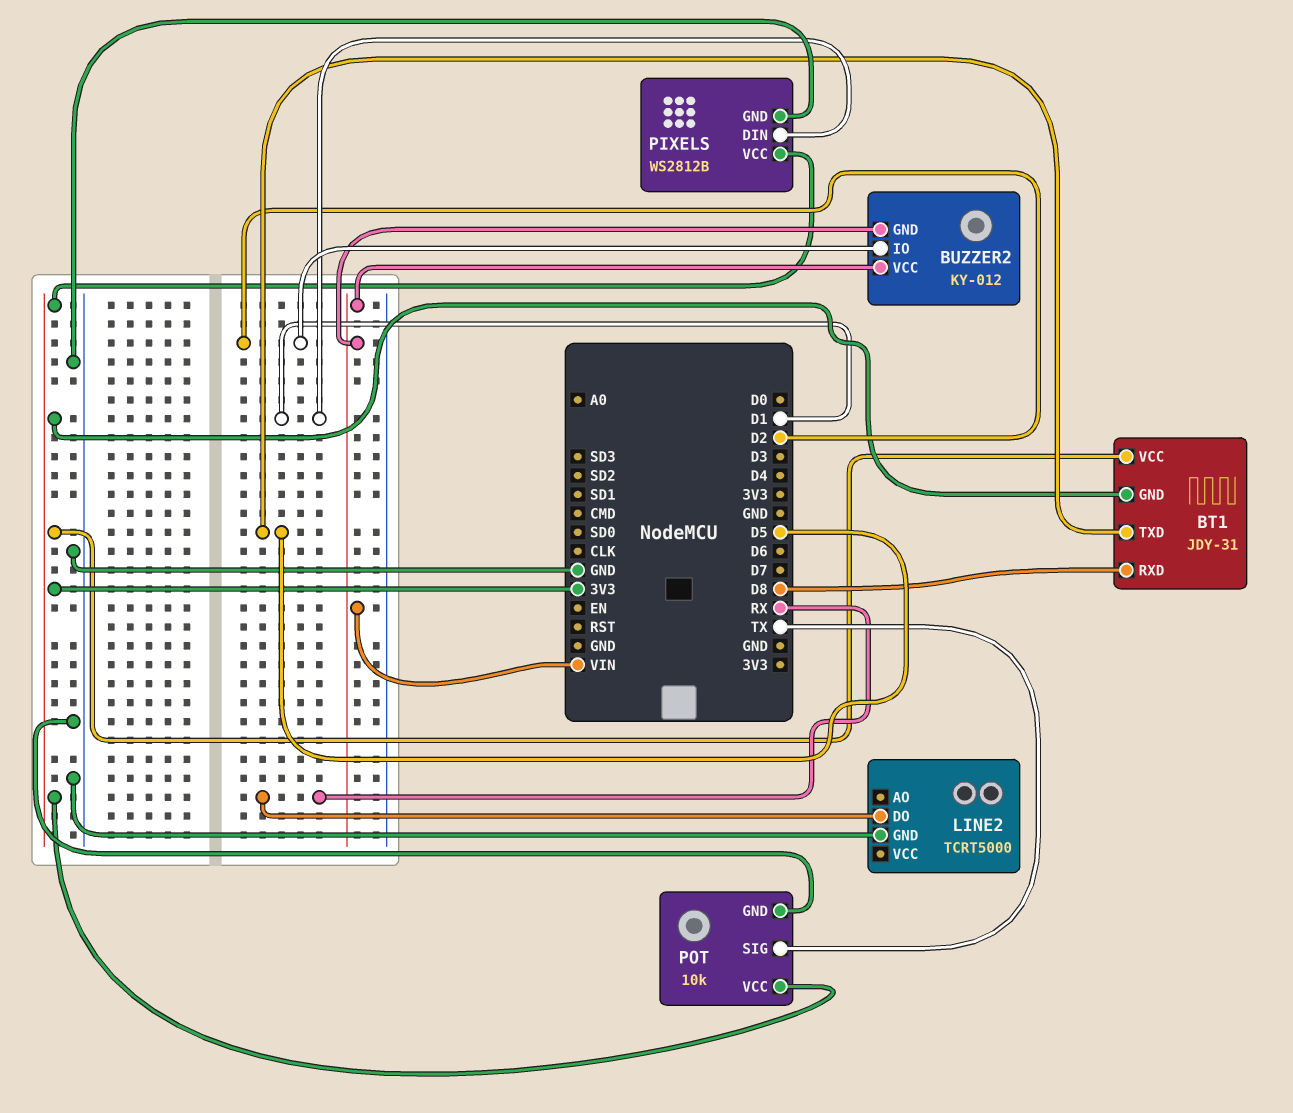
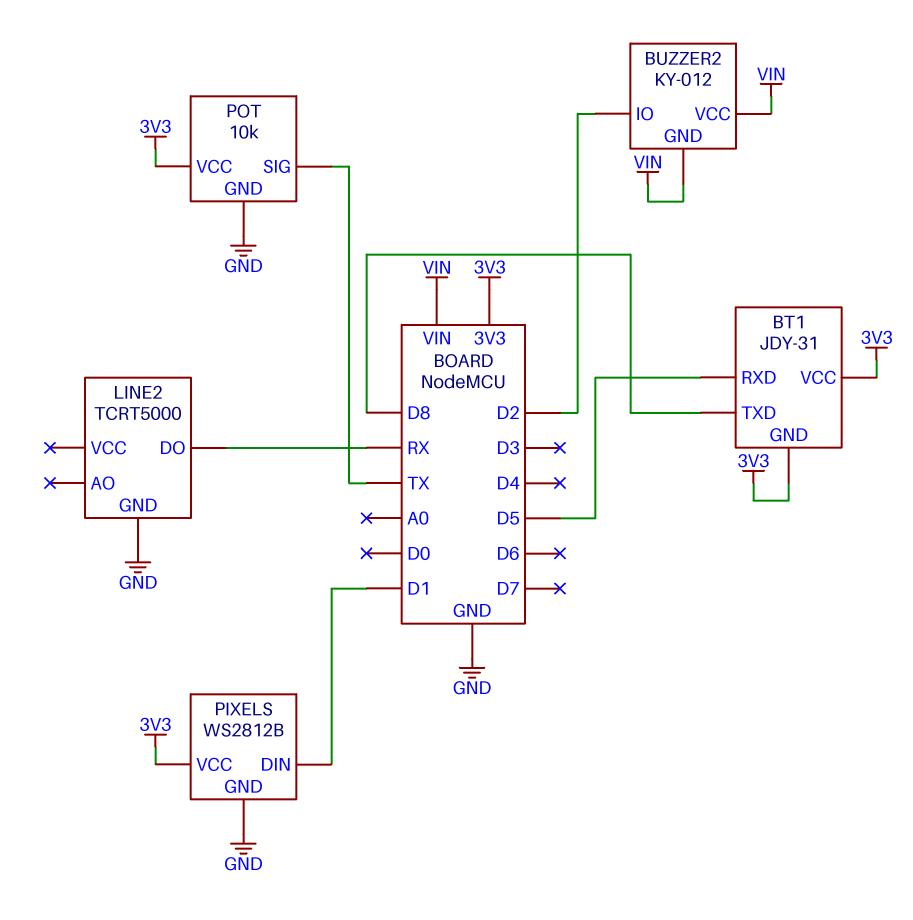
BT1 pin RXD: D8 -> D5
BT1 pin TXD: D5 -> D8

